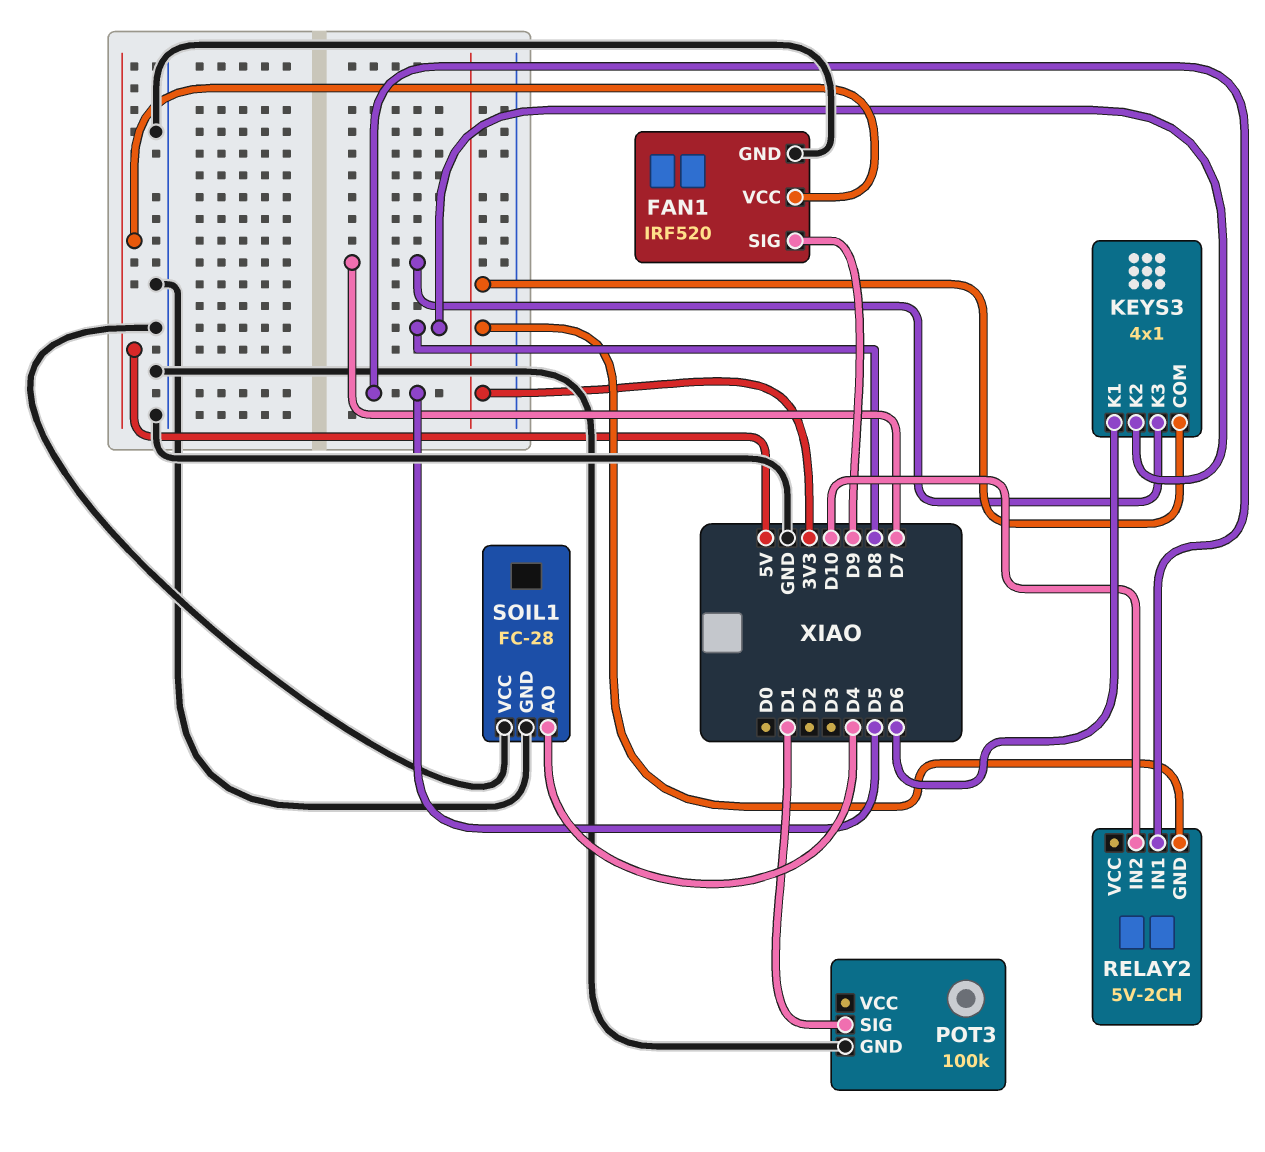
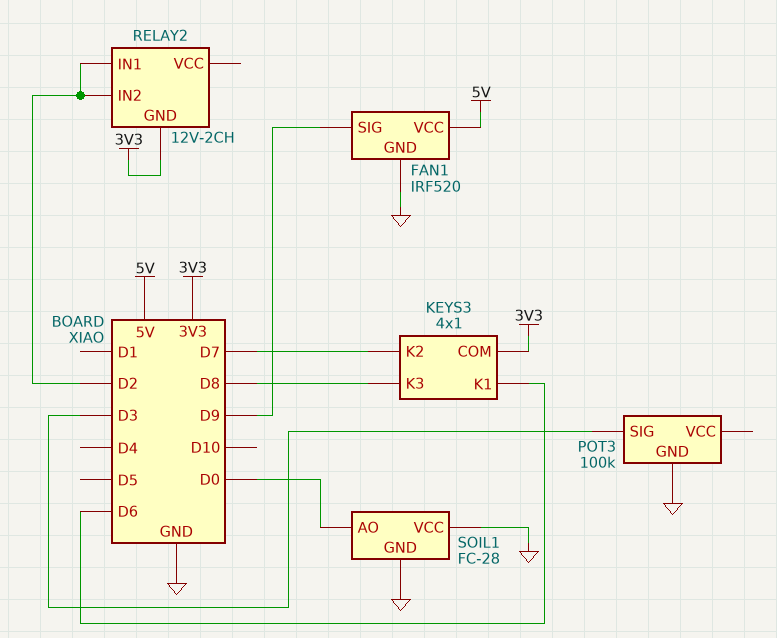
KEYS3 pin K2: D8 -> D7
KEYS3 pin K3: D7 -> D8
POT3 pin SIG: D1 -> D3
RELAY2: 5V-2CH -> 12V-2CH
RELAY2 pin IN1: D5 -> D2
RELAY2 pin IN2: D10 -> D2
SOIL1 pin AO: D4 -> D0

